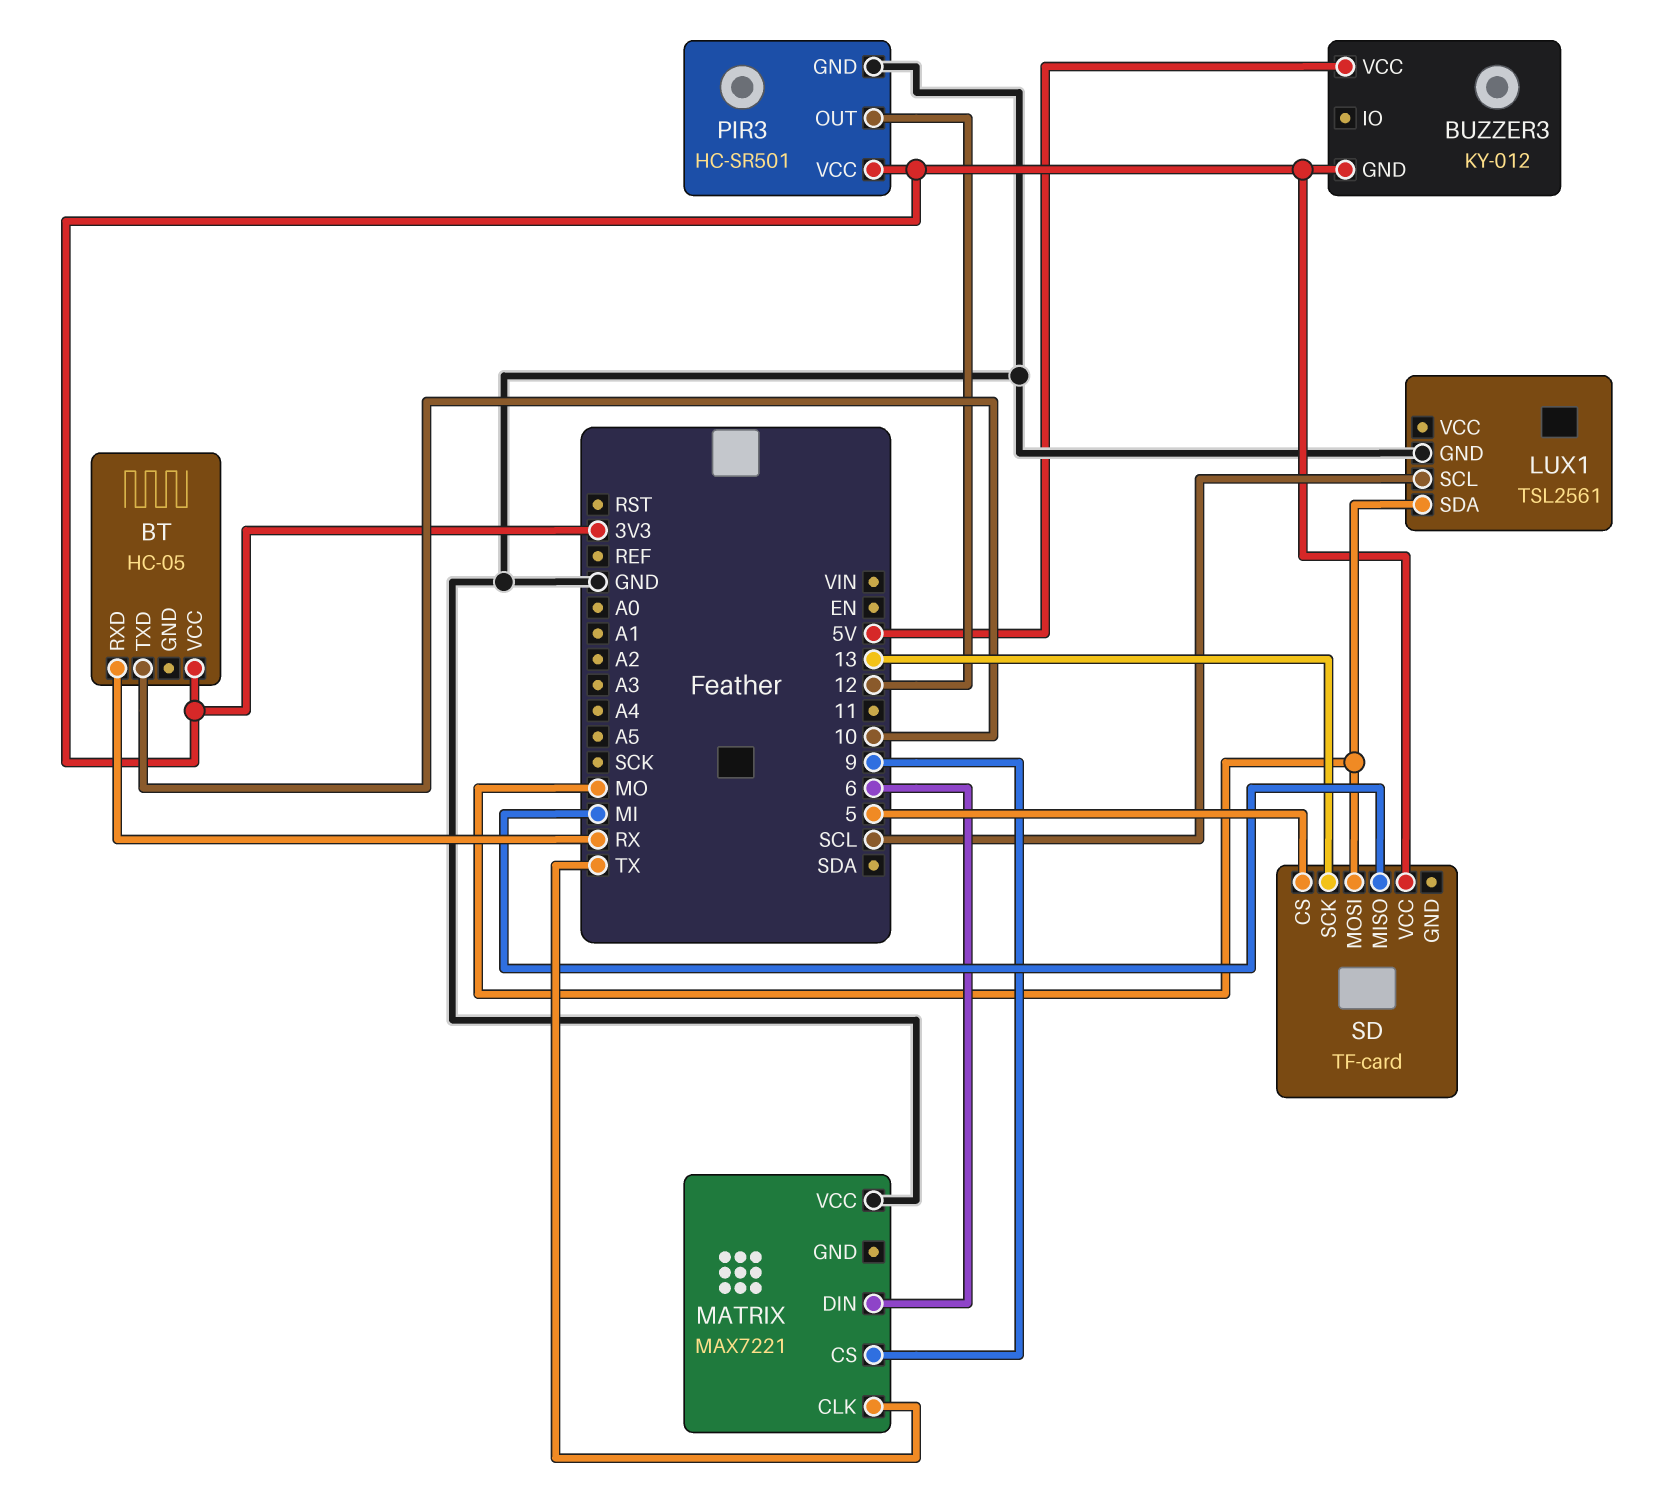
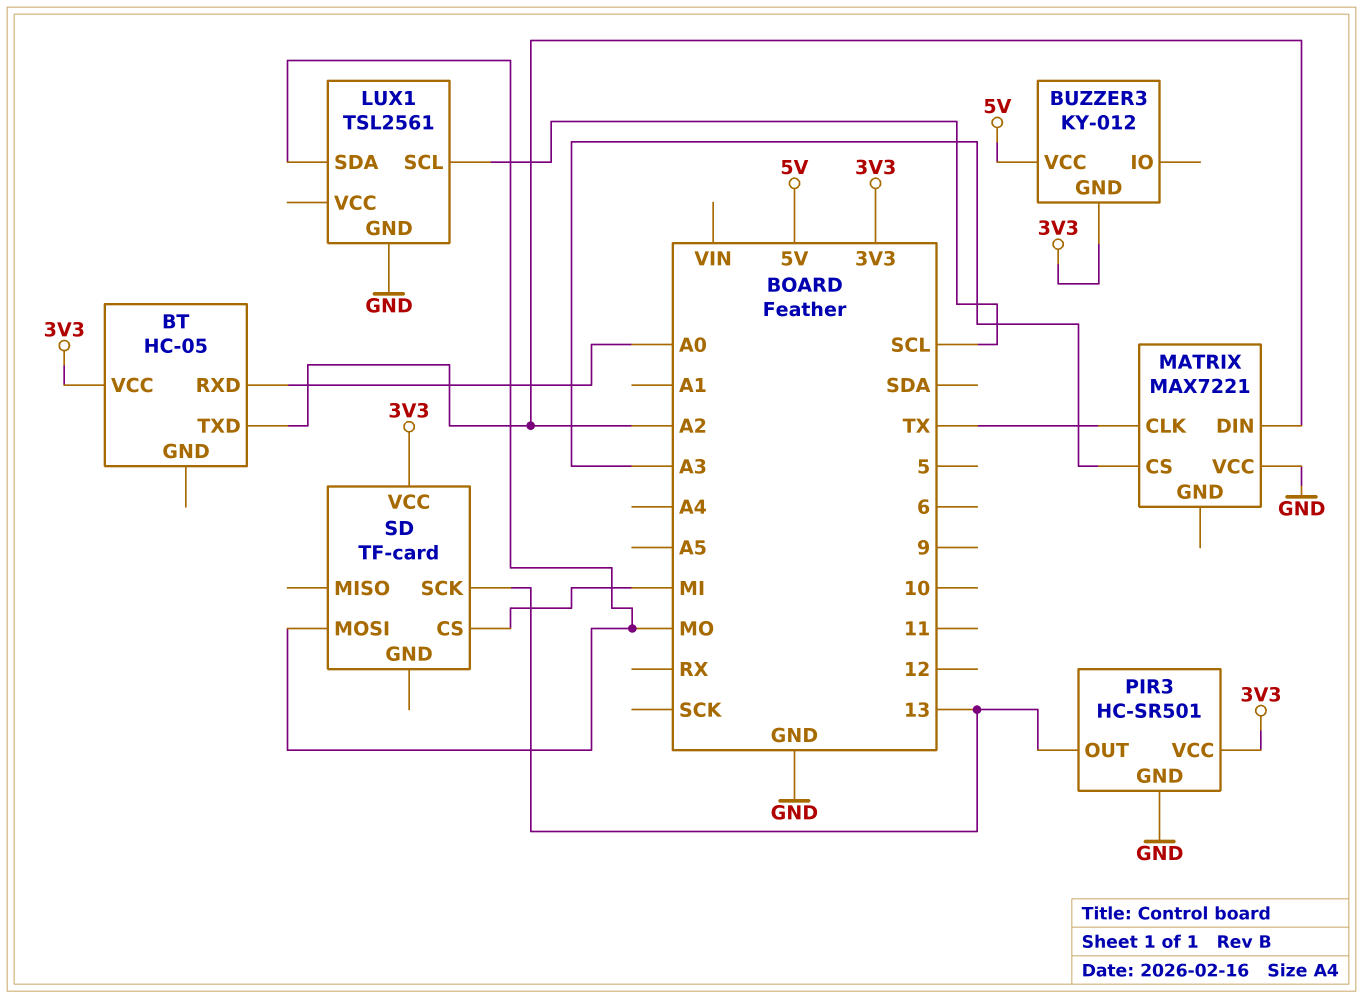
BT pin RXD: RX -> A0
BT pin TXD: 10 -> A2
MATRIX pin CS: 9 -> A3
MATRIX pin DIN: 6 -> A2
PIR3 pin OUT: 12 -> 13
SD pin CS: 5 -> MI
SD pin MISO: MI -> none

